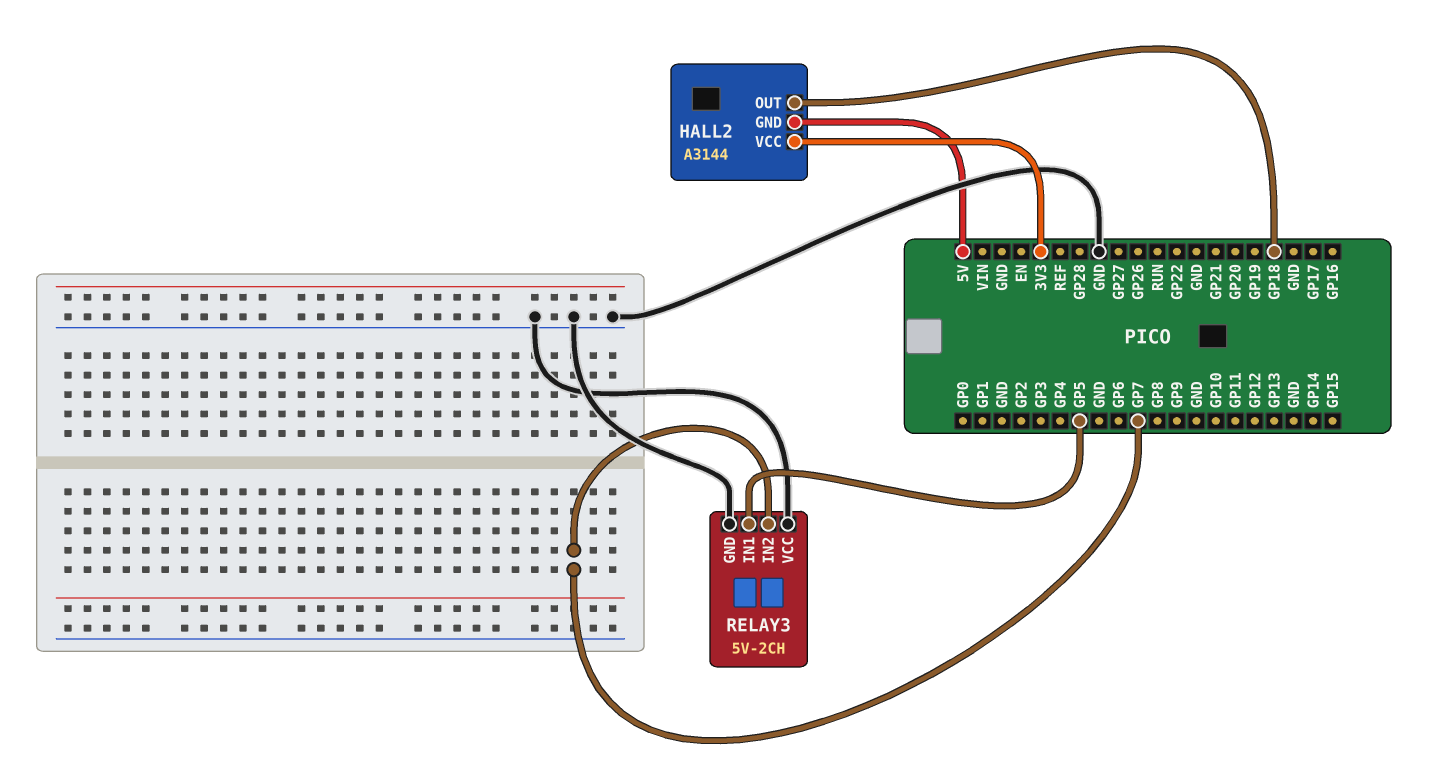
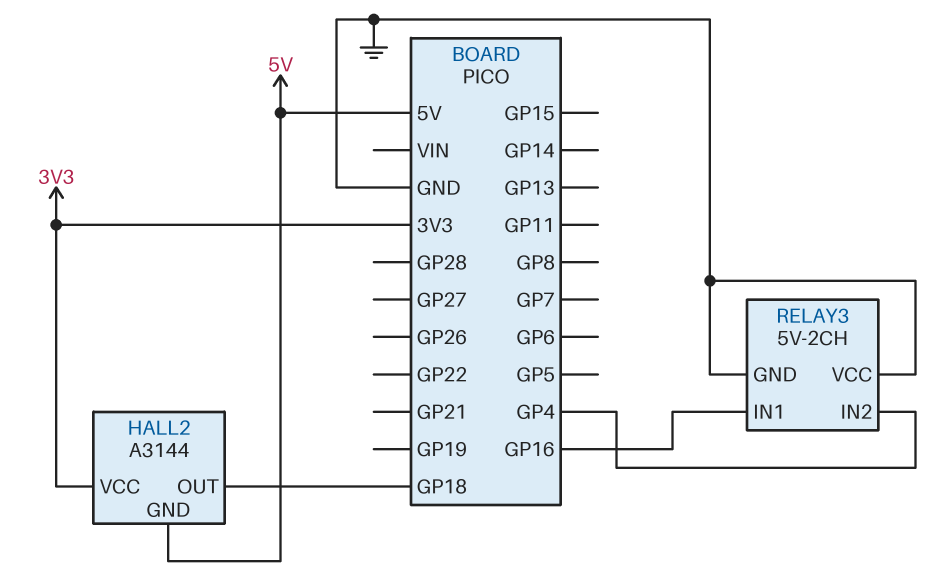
RELAY3 pin IN1: GP5 -> GP16
RELAY3 pin IN2: GP7 -> GP4

